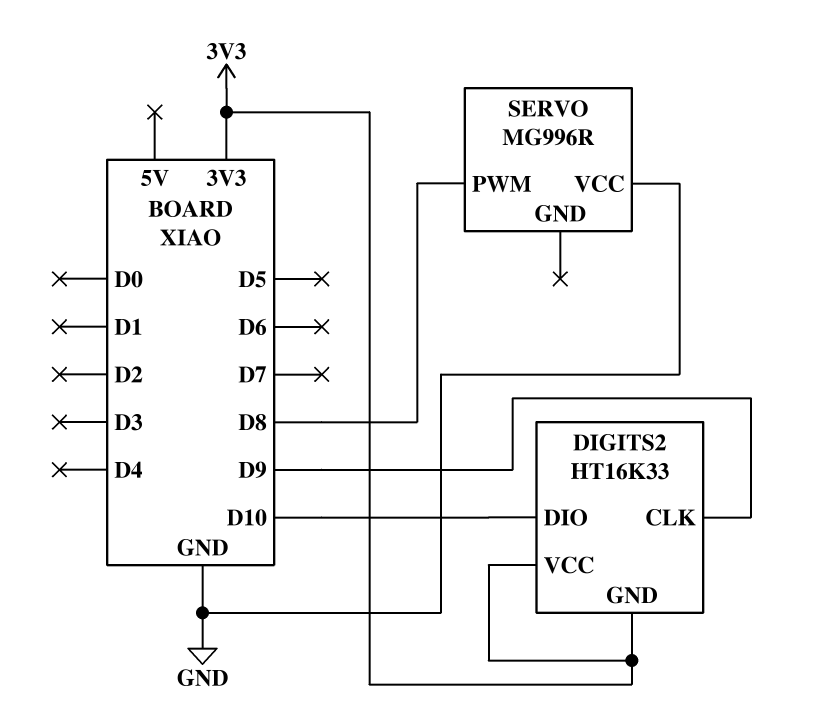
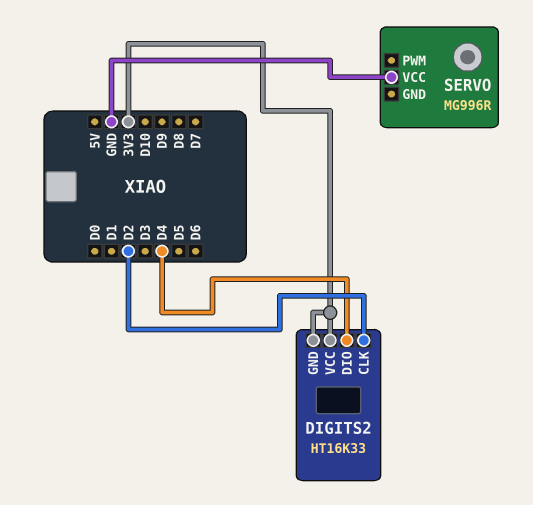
DIGITS2 pin CLK: D9 -> D2
DIGITS2 pin DIO: D10 -> D4
SERVO pin PWM: D8 -> none

